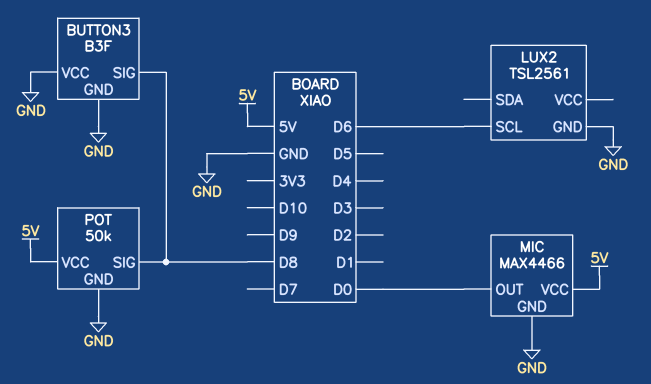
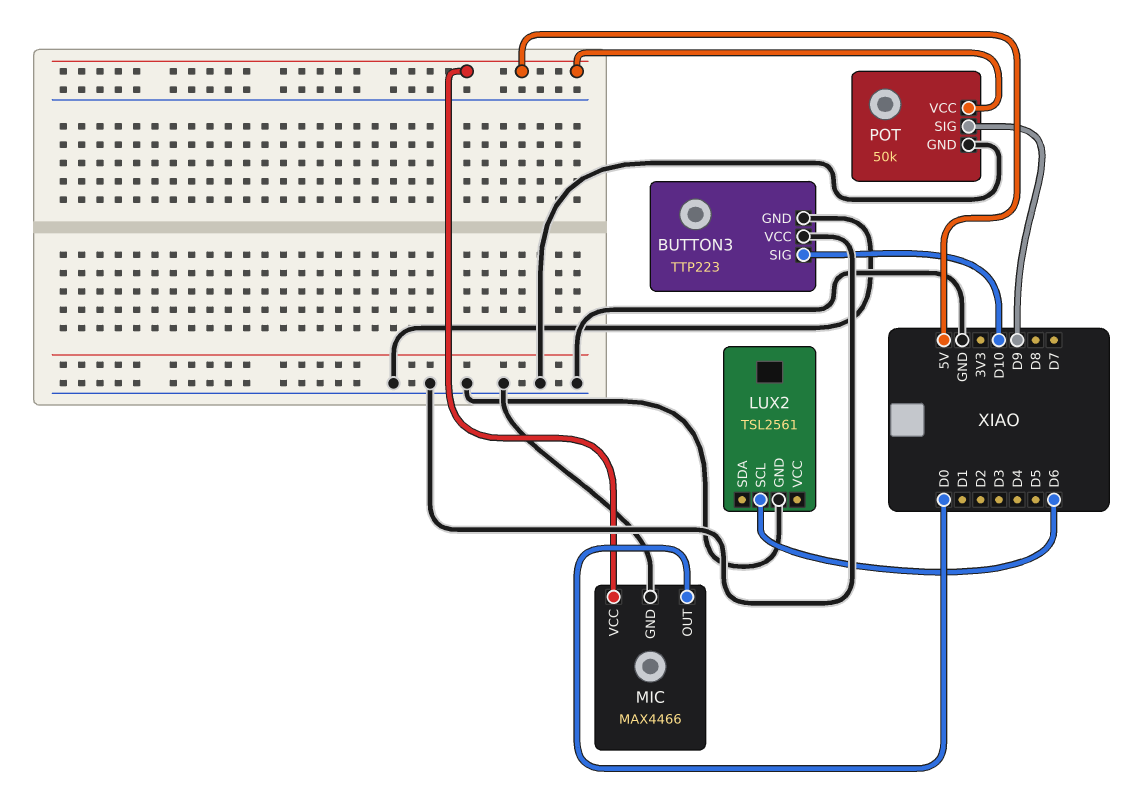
BUTTON3: B3F -> TTP223
BUTTON3 pin SIG: D8 -> D10
POT pin SIG: D8 -> D9

